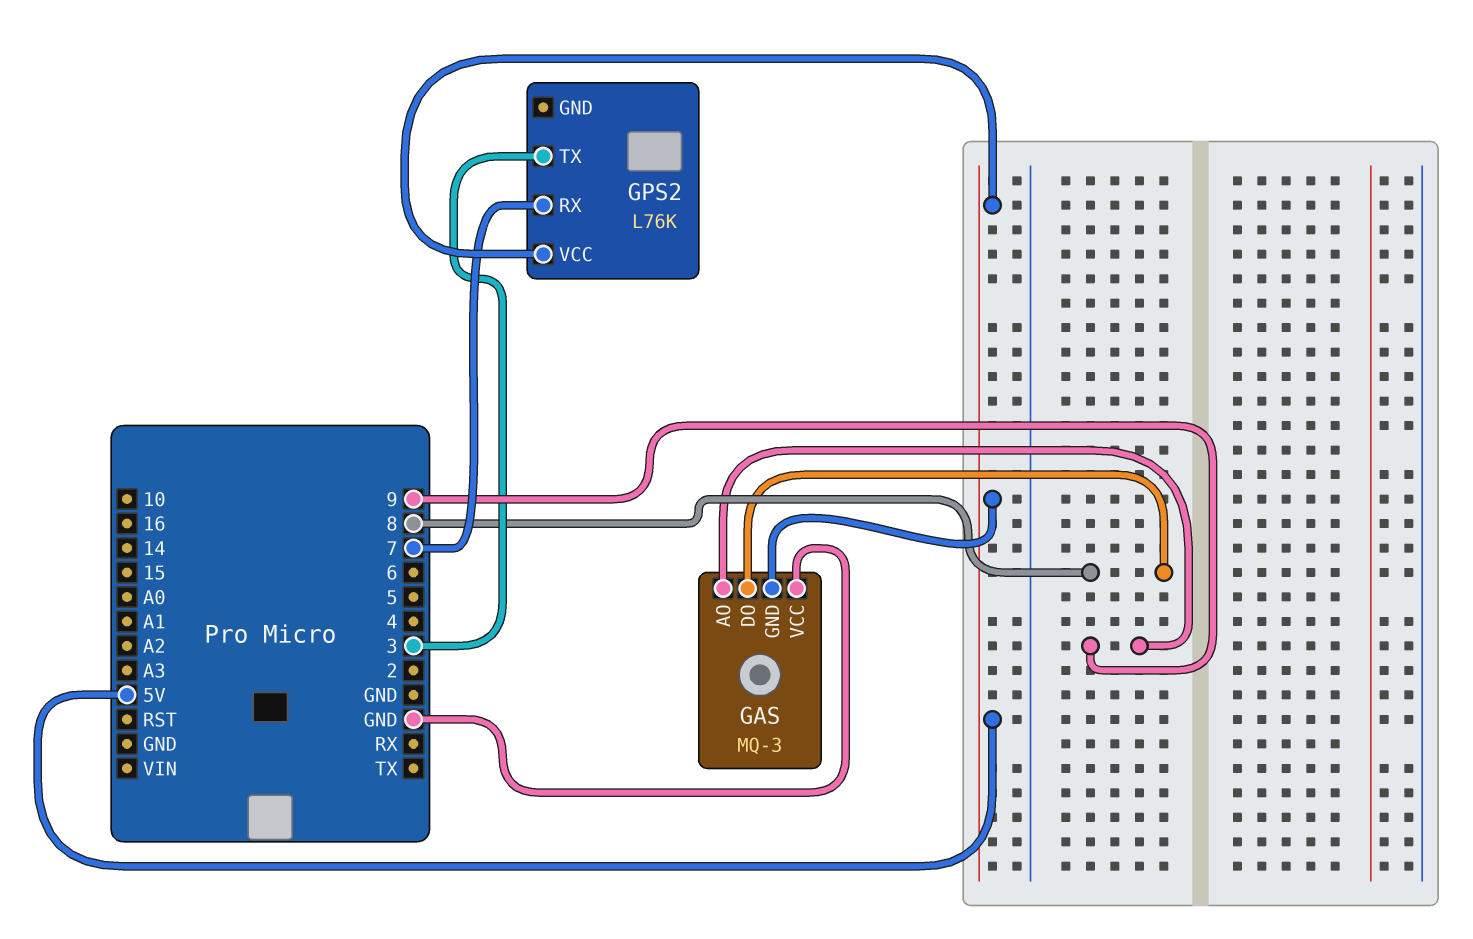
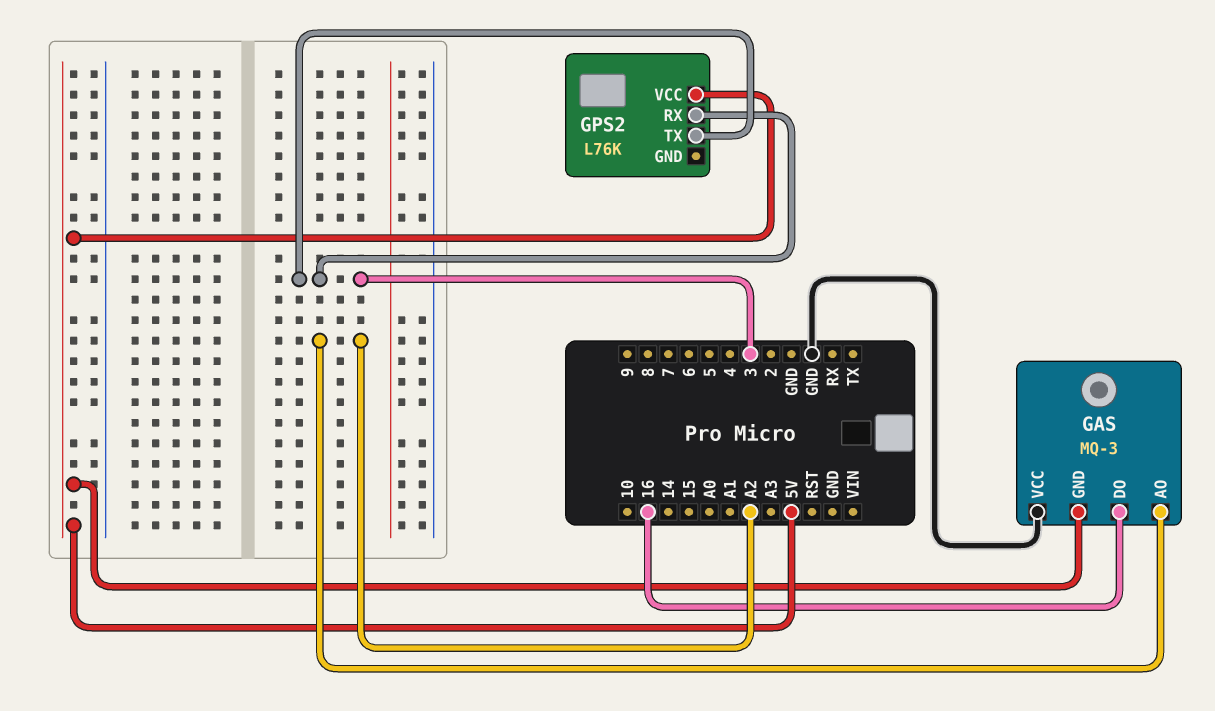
GAS pin AO: 9 -> A2
GAS pin DO: 8 -> 16
GPS2 pin RX: 7 -> 3

